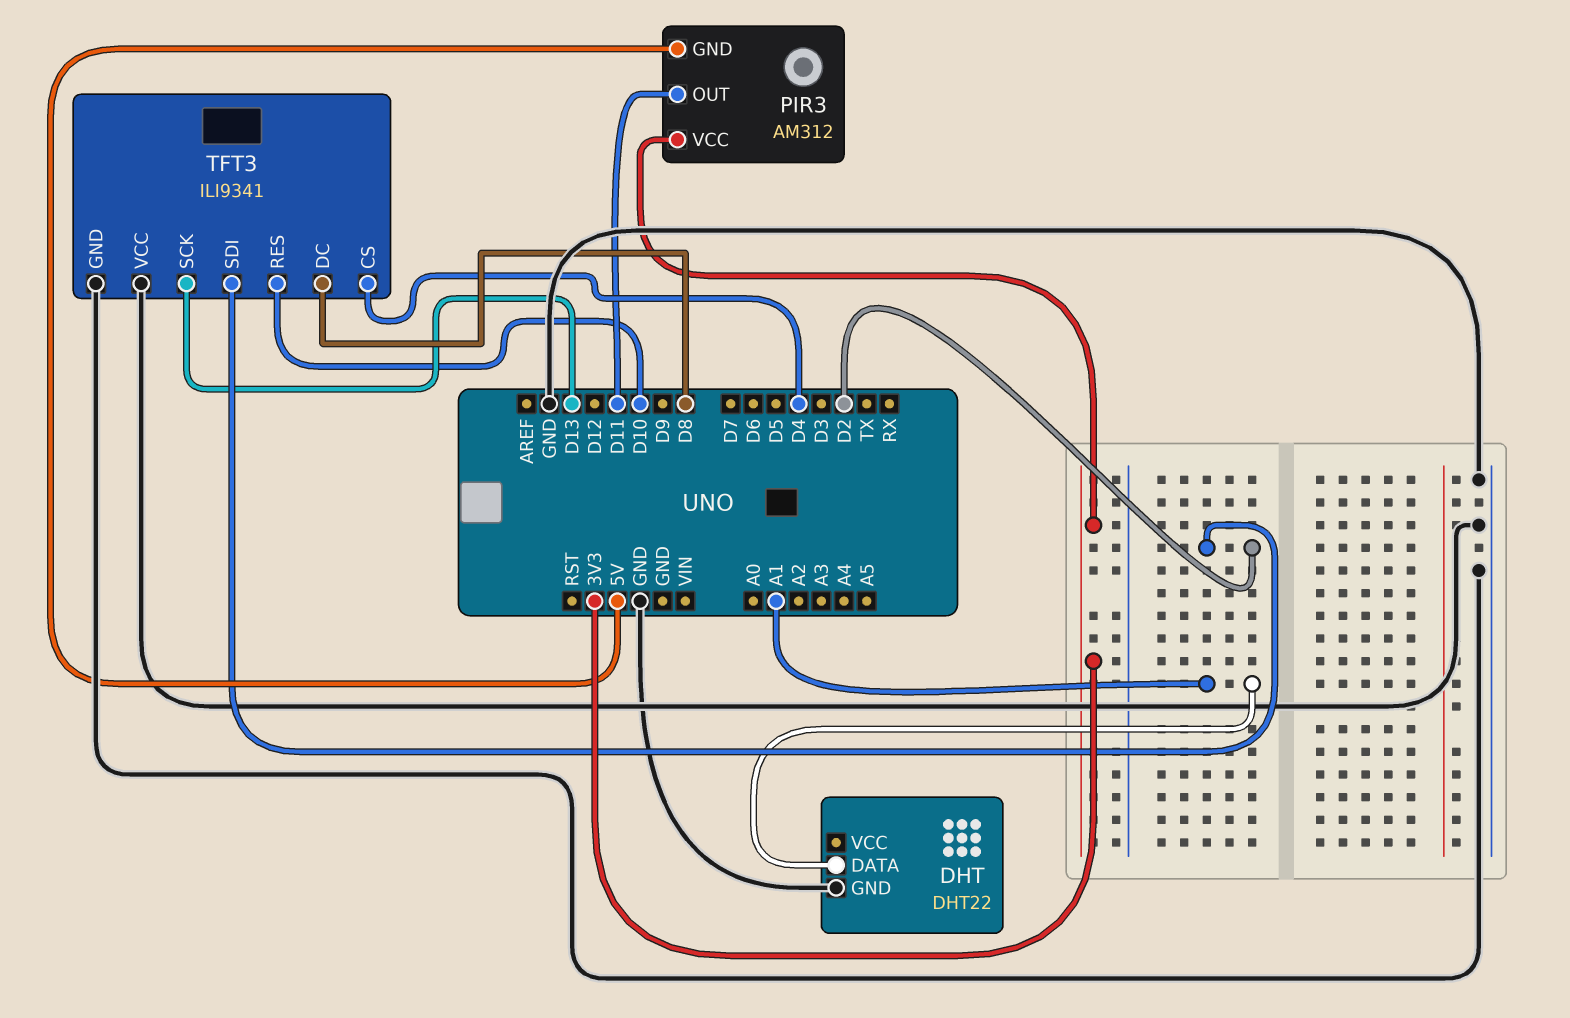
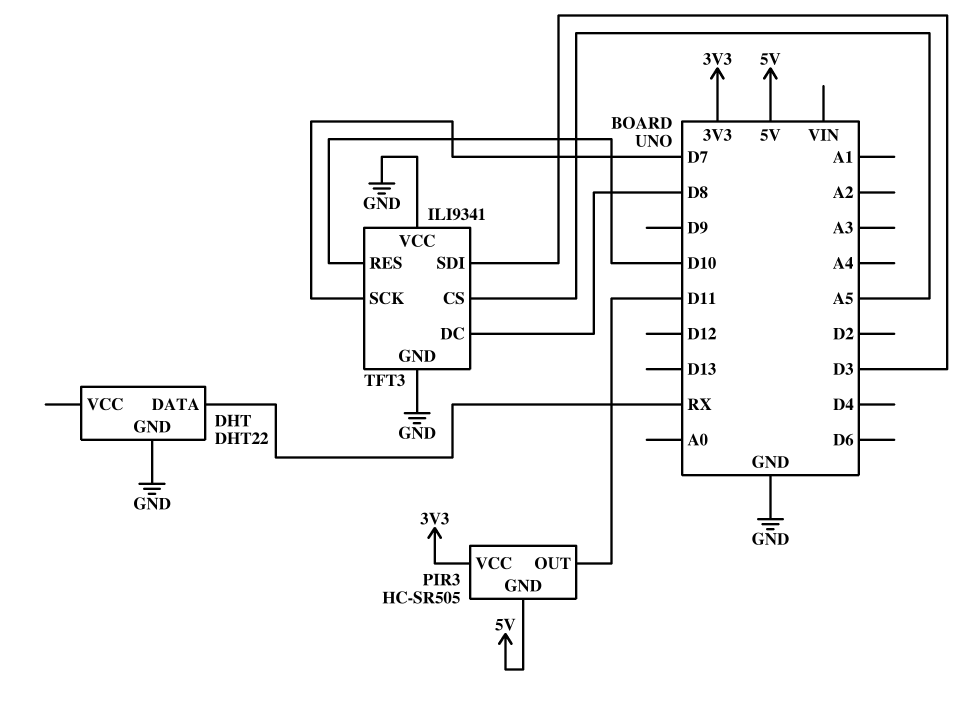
DHT pin DATA: A1 -> RX
PIR3: AM312 -> HC-SR505
TFT3 pin CS: D4 -> A5
TFT3 pin SCK: D13 -> D7
TFT3 pin SDI: D2 -> D3

